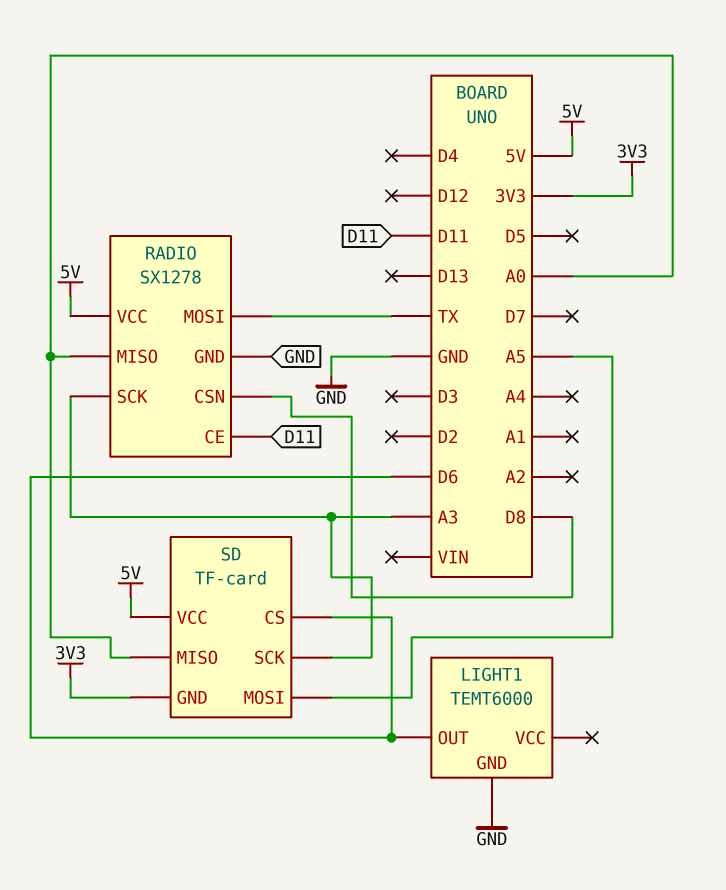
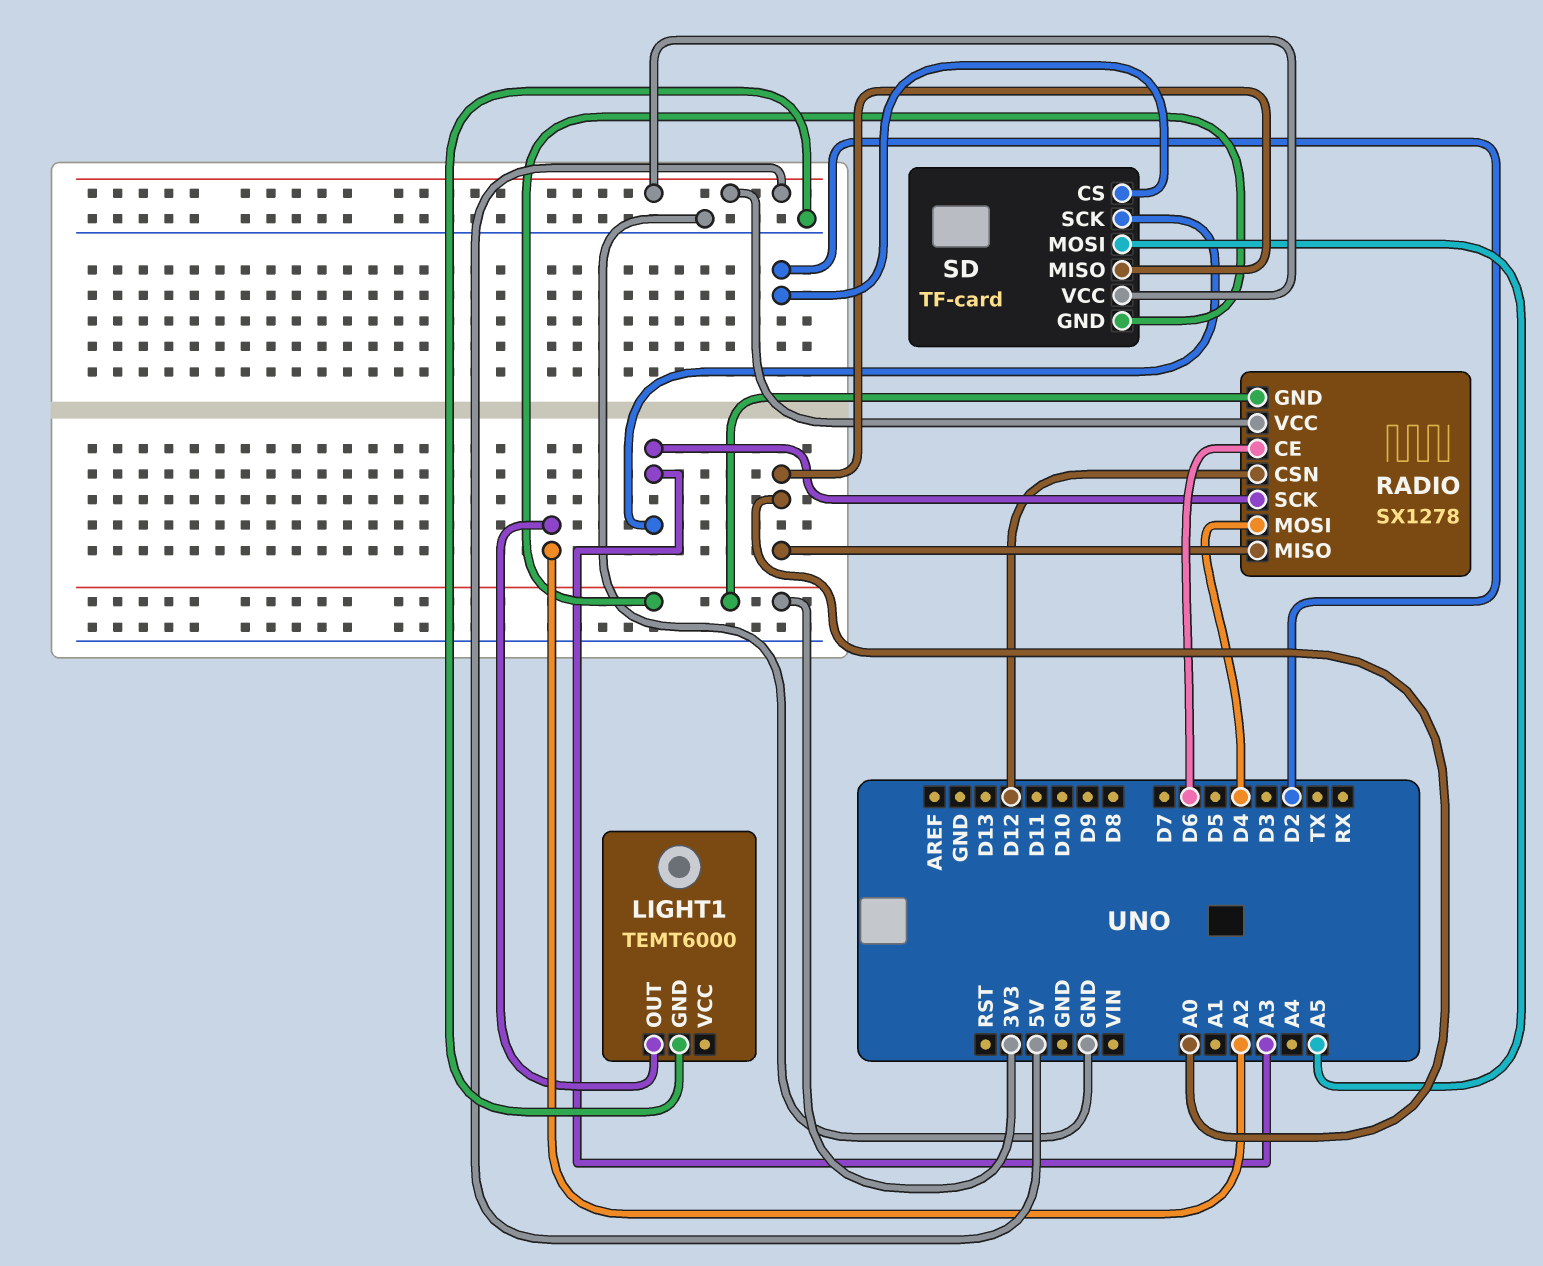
LIGHT1 pin OUT: D6 -> A2
RADIO pin CE: D11 -> D6
RADIO pin CSN: D8 -> D12
RADIO pin GND: GND -> 3V3
RADIO pin MOSI: TX -> D4
SD pin CS: D6 -> D2

